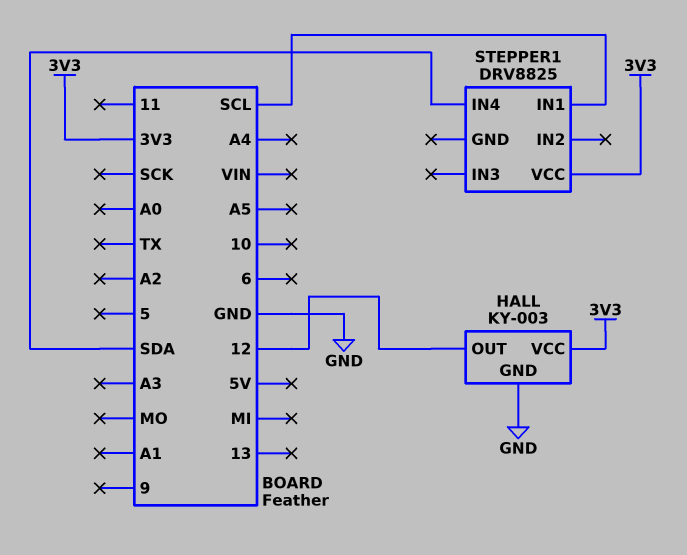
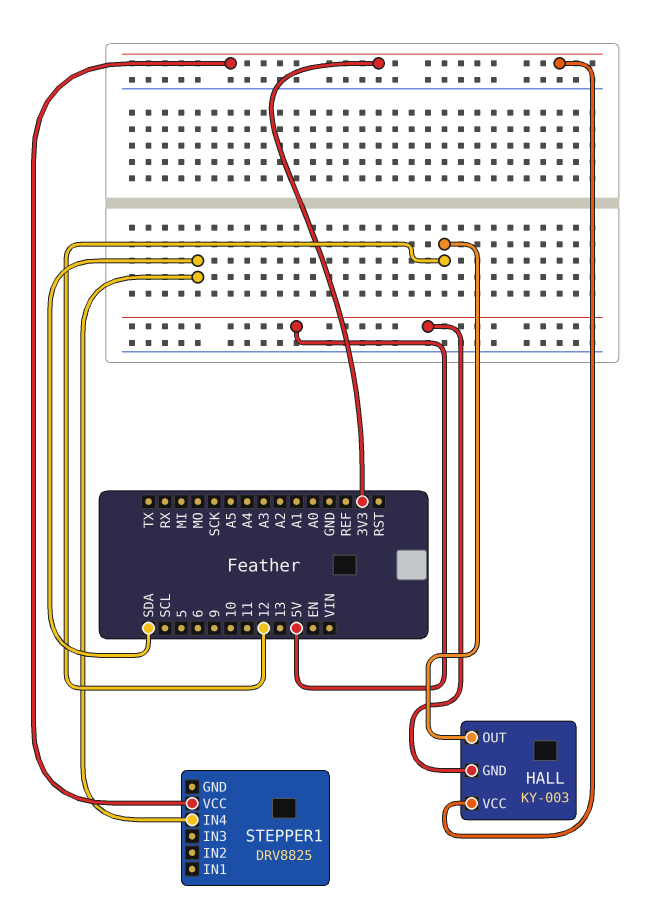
HALL pin GND: GND -> 5V
STEPPER1 pin IN1: SCL -> none

